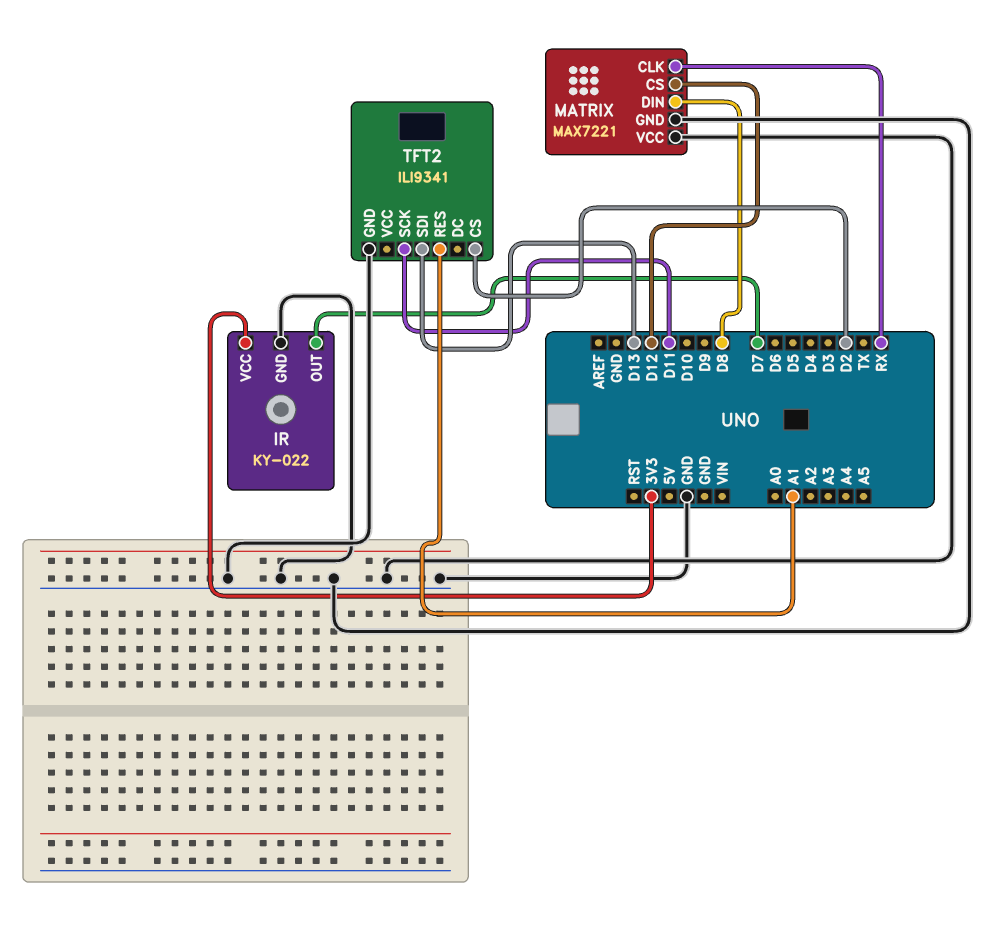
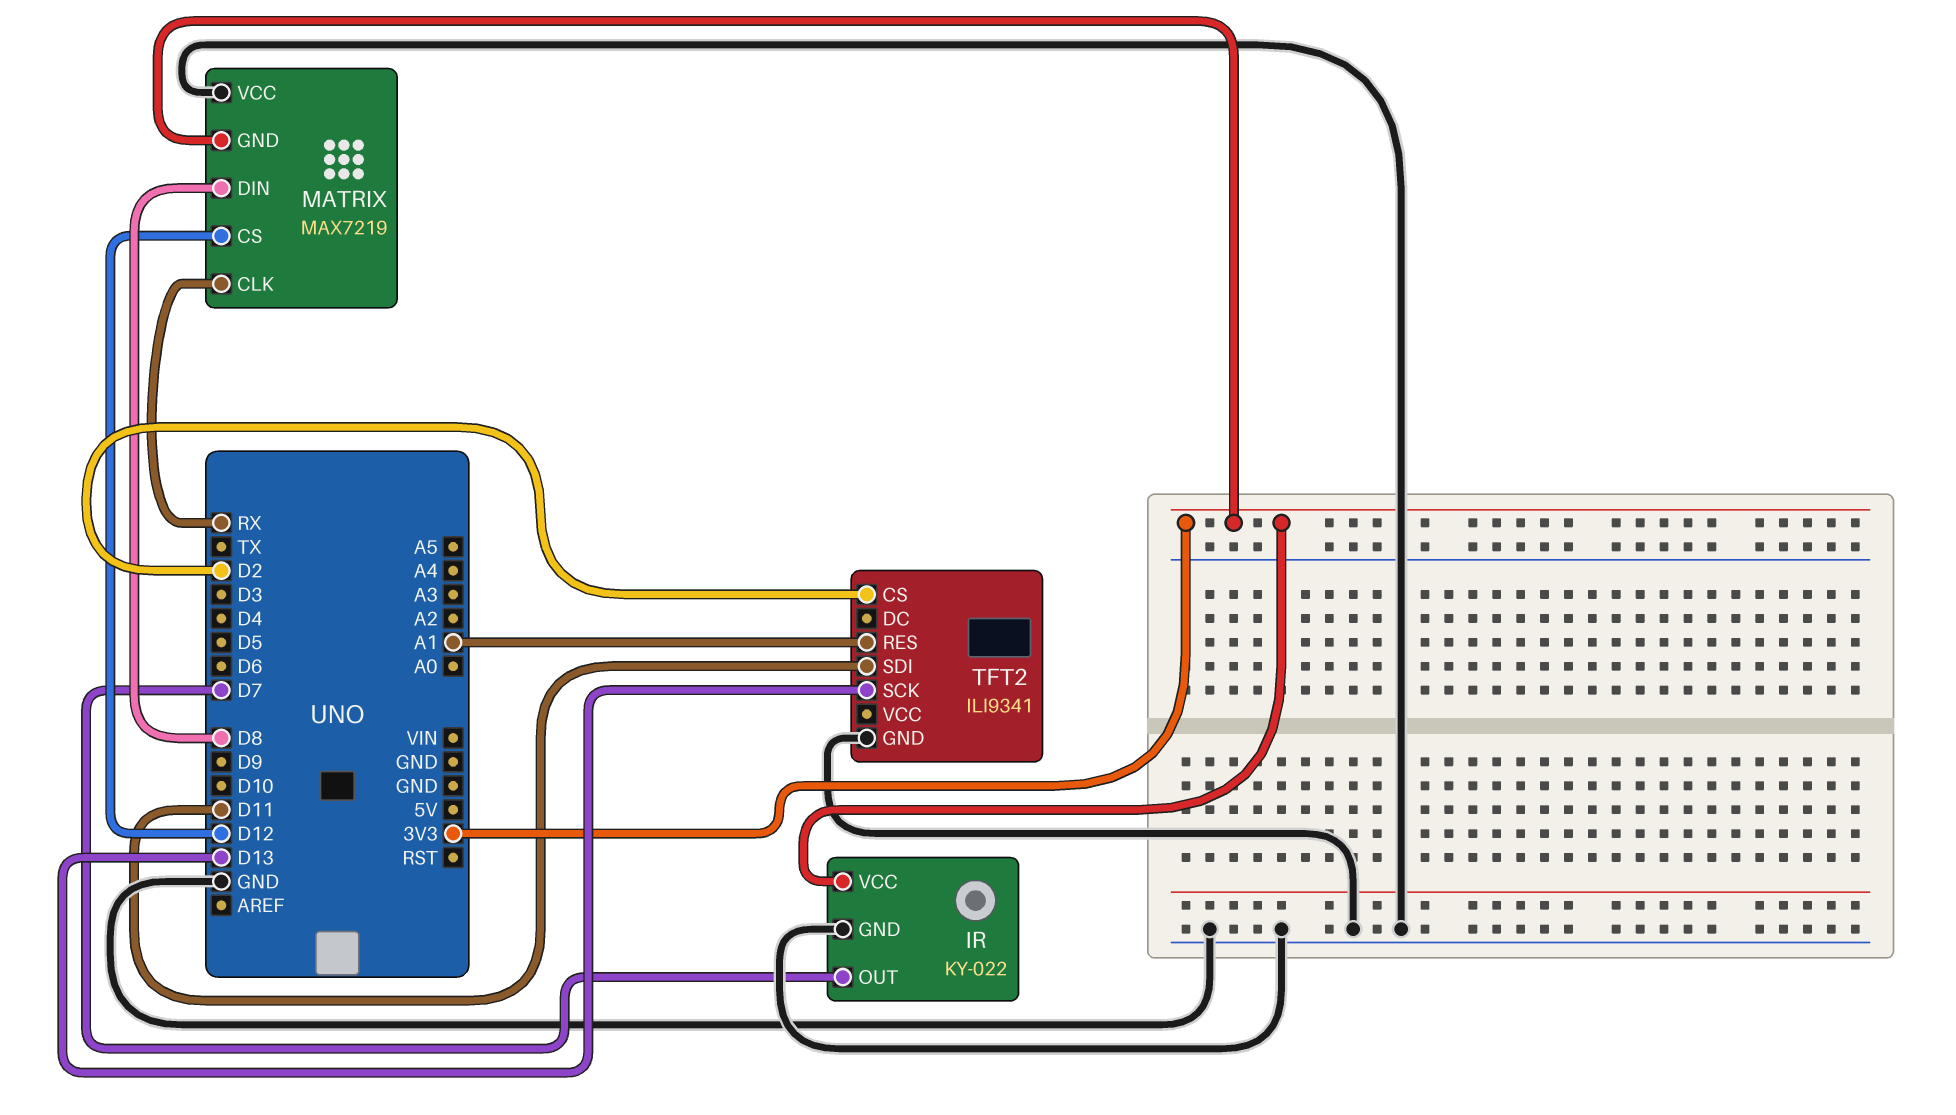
MATRIX: MAX7221 -> MAX7219
MATRIX pin GND: GND -> 3V3
TFT2 pin SCK: D11 -> D13
TFT2 pin SDI: D13 -> D11

